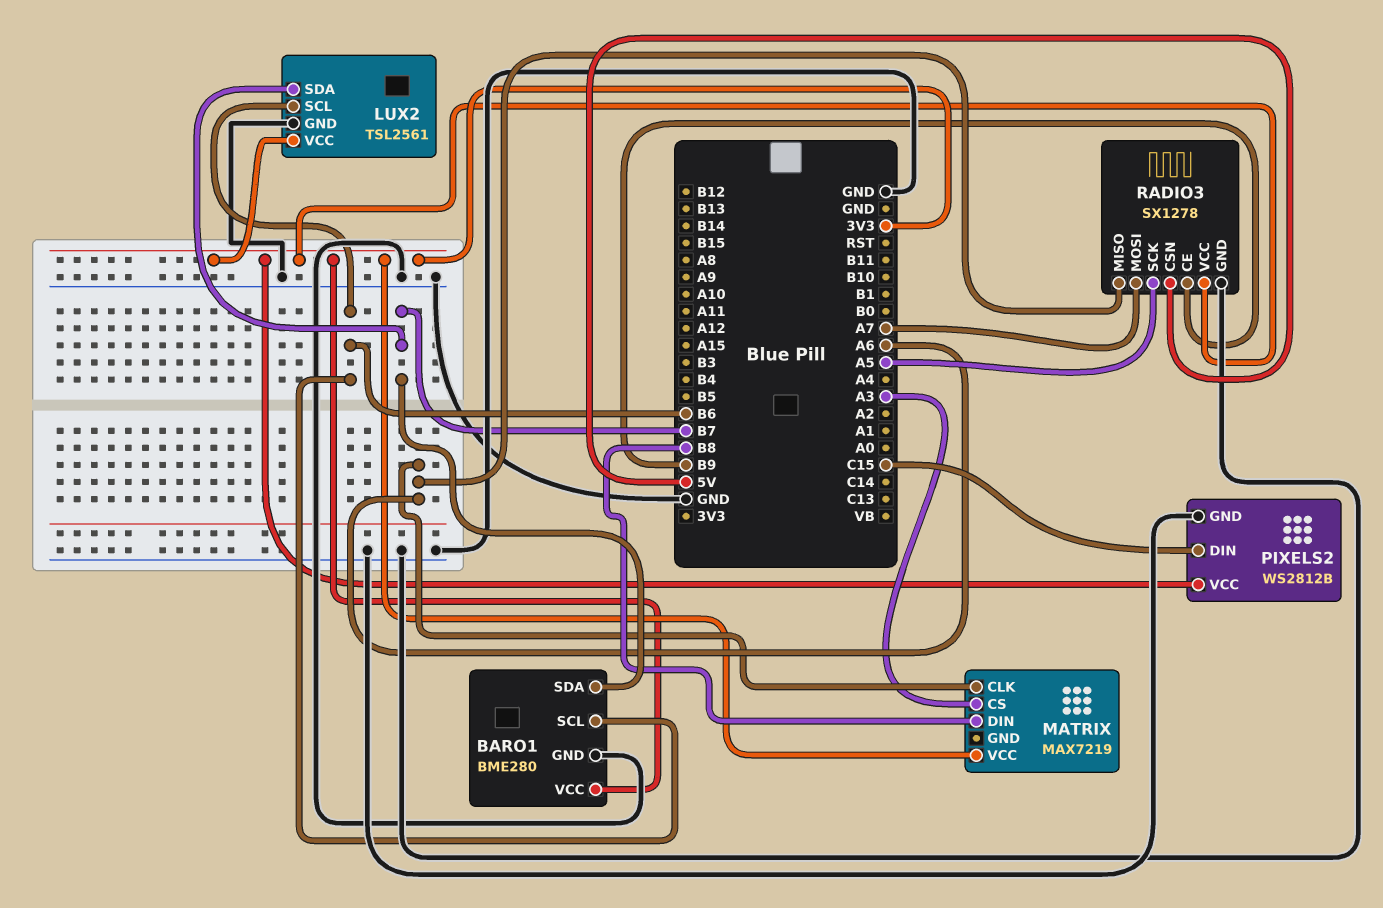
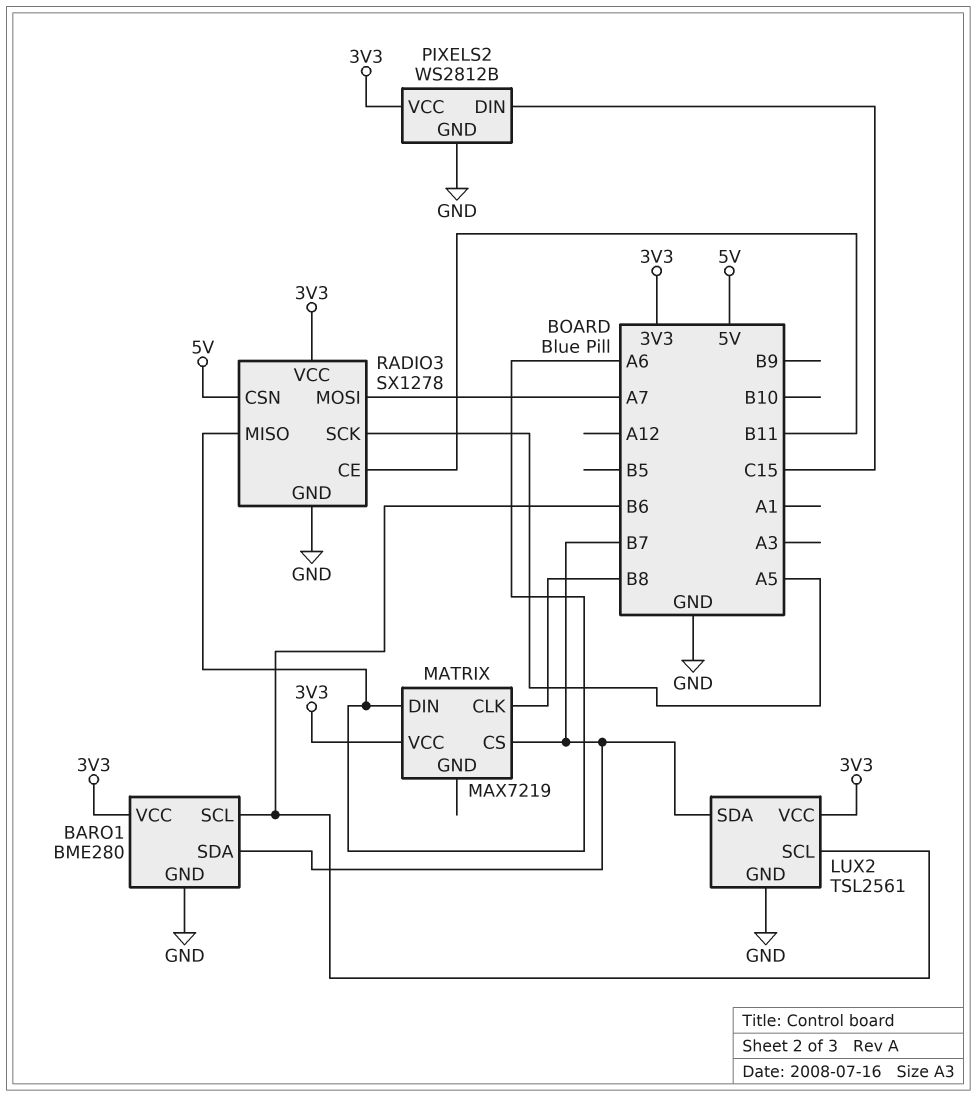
MATRIX pin CLK: A6 -> B8
MATRIX pin CS: A3 -> B7
MATRIX pin DIN: B8 -> A6
RADIO3 pin CE: B9 -> B11

